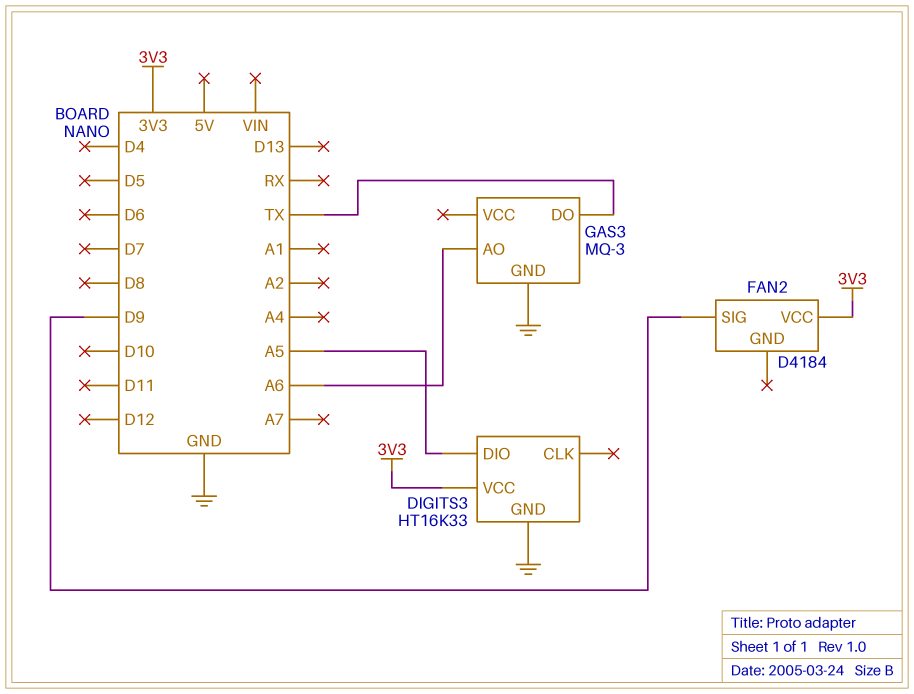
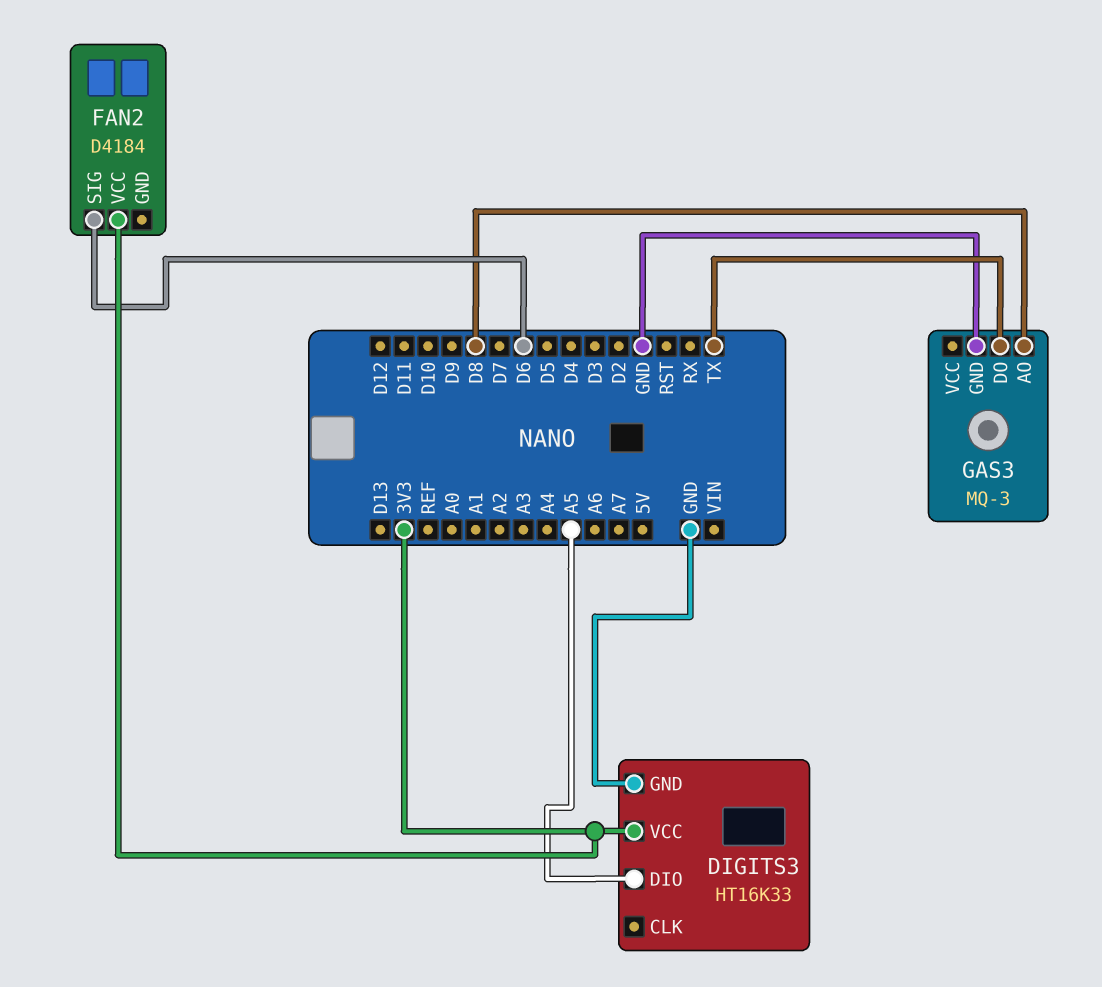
FAN2 pin SIG: D9 -> D6
GAS3 pin AO: A6 -> D8

